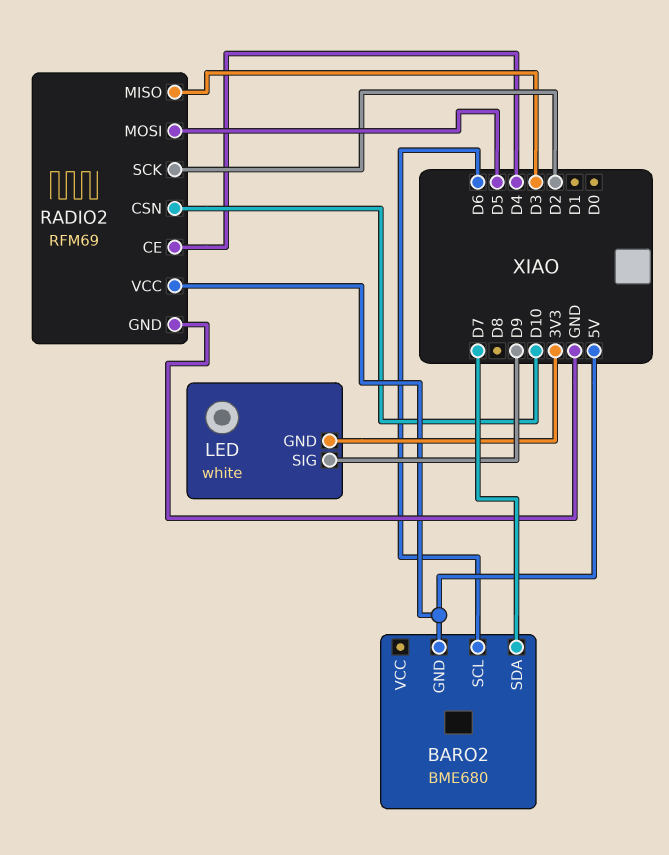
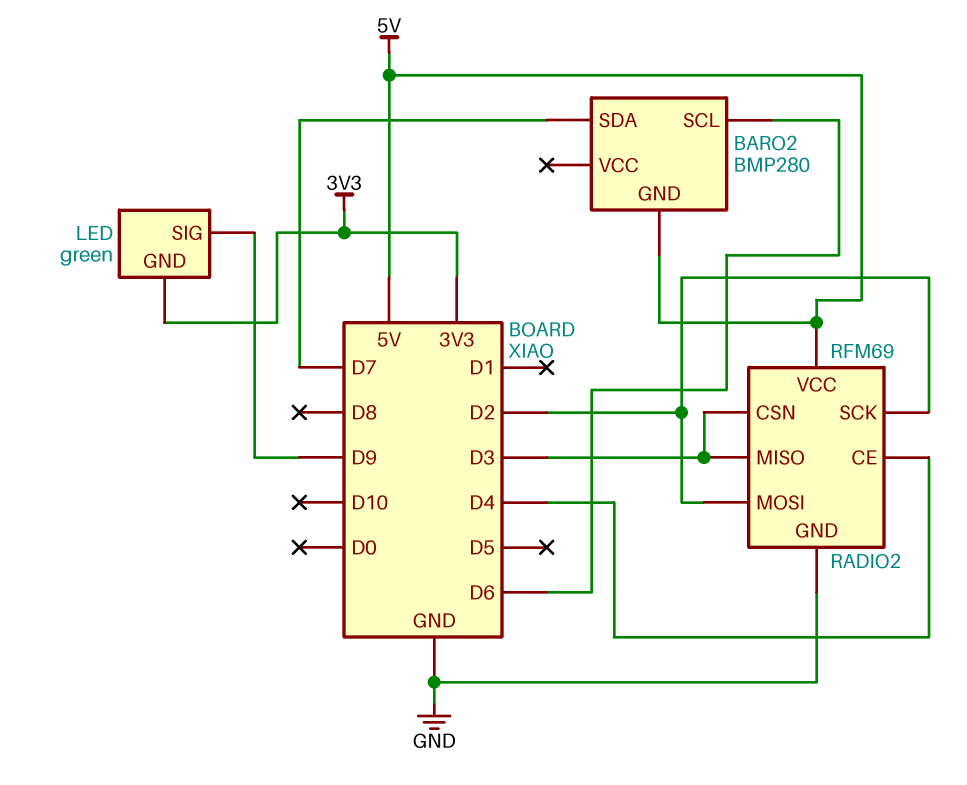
BARO2: BME680 -> BMP280
LED: white -> green
RADIO2 pin CSN: D10 -> D3
RADIO2 pin MOSI: D5 -> D2

